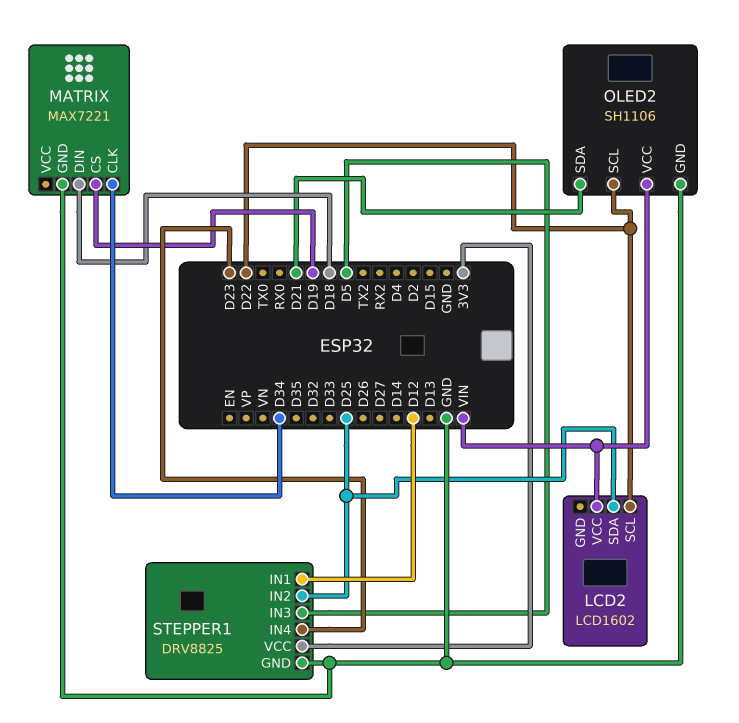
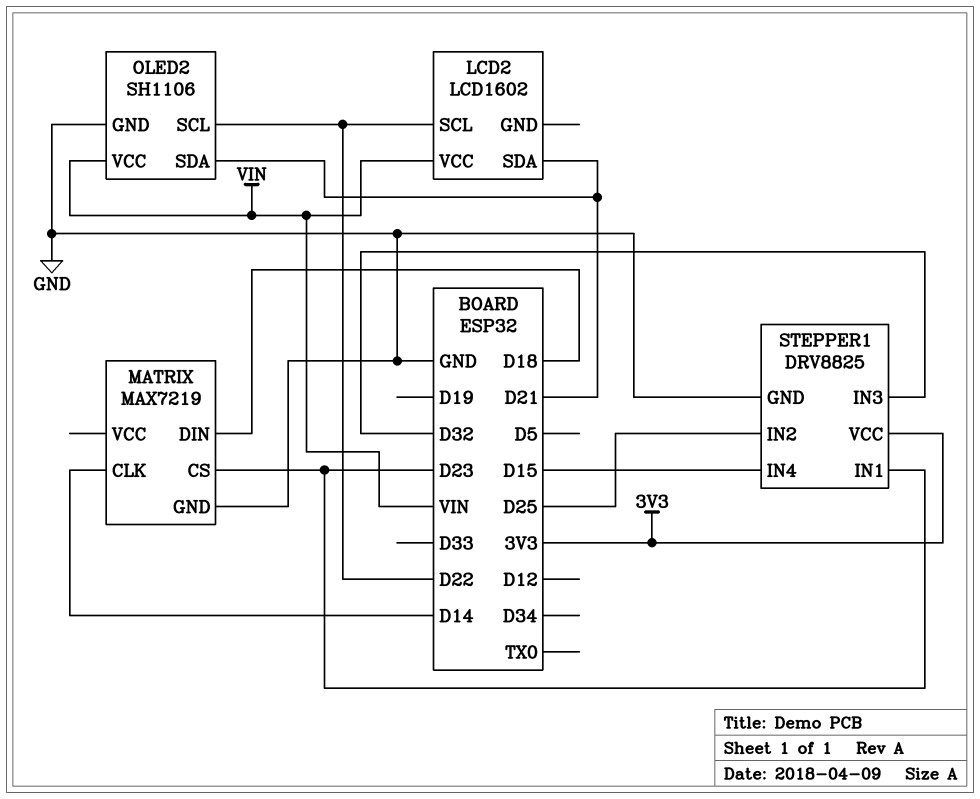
LCD2 pin SDA: D25 -> D21
MATRIX: MAX7221 -> MAX7219
MATRIX pin CLK: D34 -> D14
MATRIX pin CS: D19 -> D23
STEPPER1 pin IN1: D12 -> D23
STEPPER1 pin IN3: D5 -> D32
STEPPER1 pin IN4: D23 -> D15

